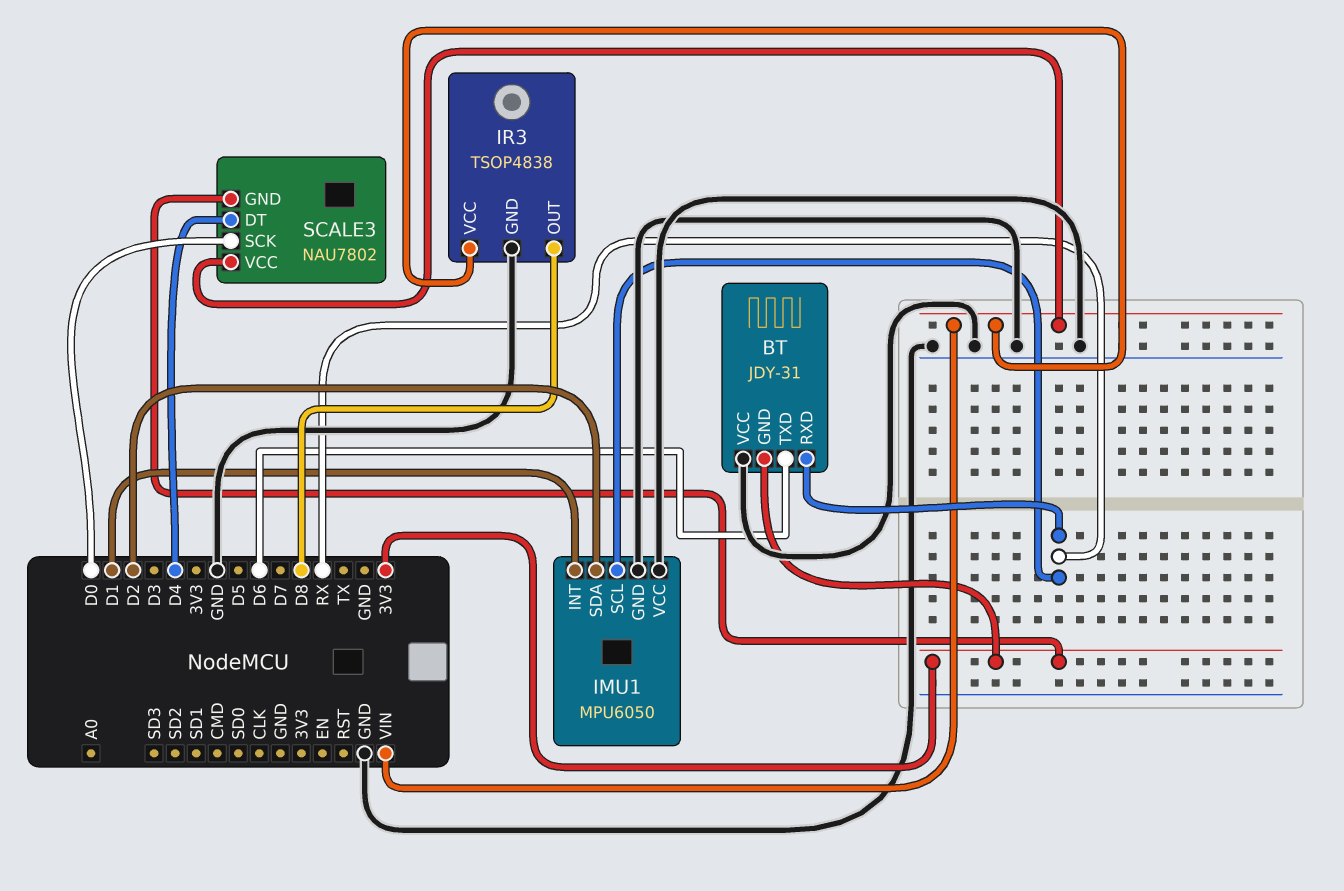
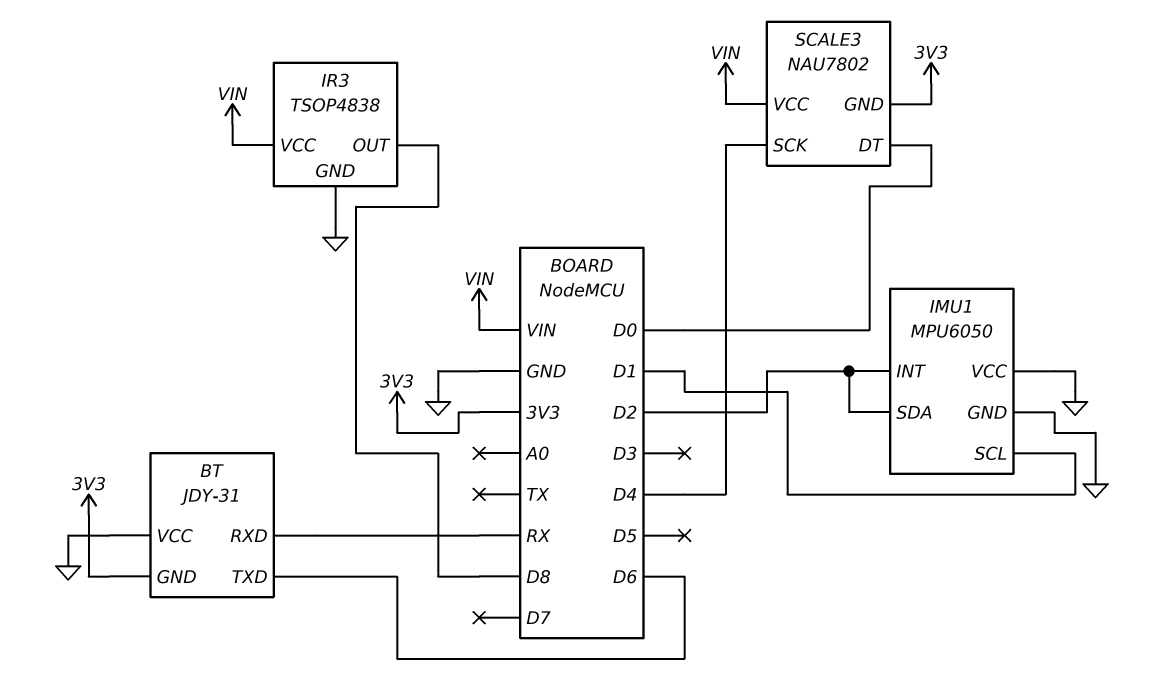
IMU1 pin INT: D1 -> D2
IMU1 pin SCL: RX -> D1
SCALE3 pin DT: D4 -> D0
SCALE3 pin SCK: D0 -> D4

